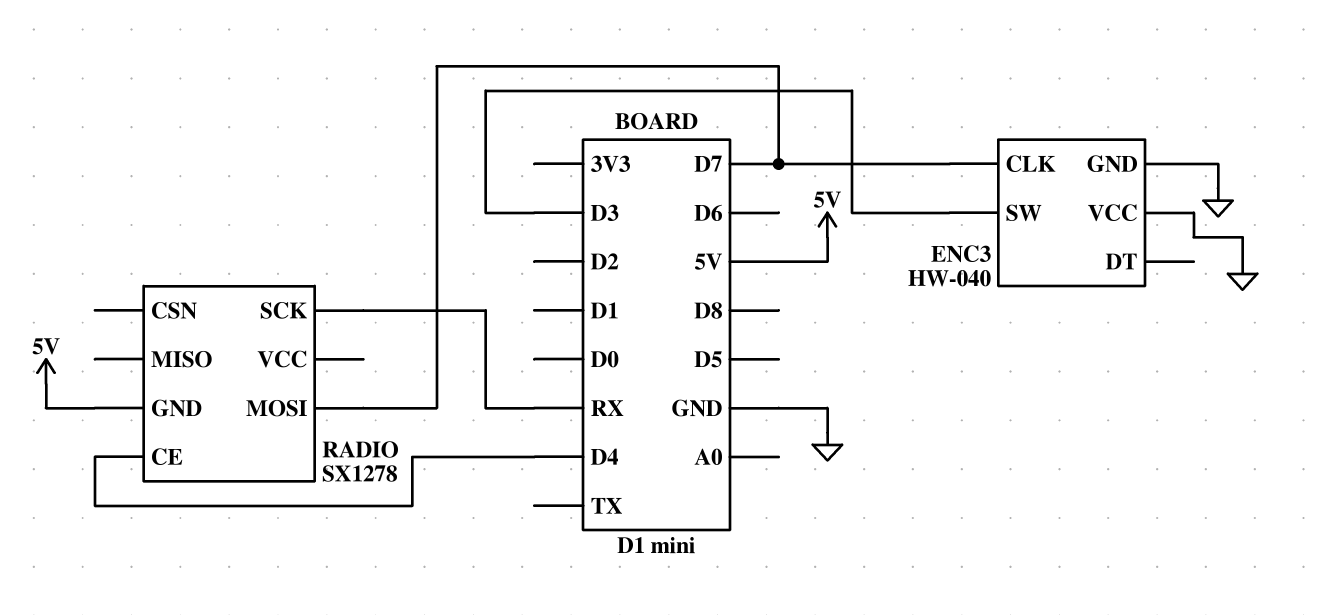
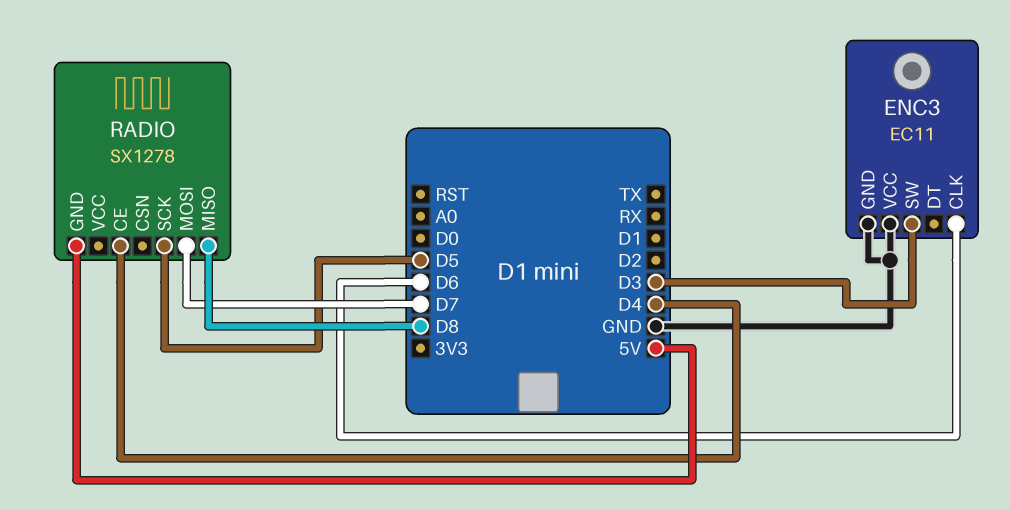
ENC3: HW-040 -> EC11
ENC3 pin CLK: D7 -> D6
RADIO pin MISO: none -> D8
RADIO pin SCK: RX -> D5

